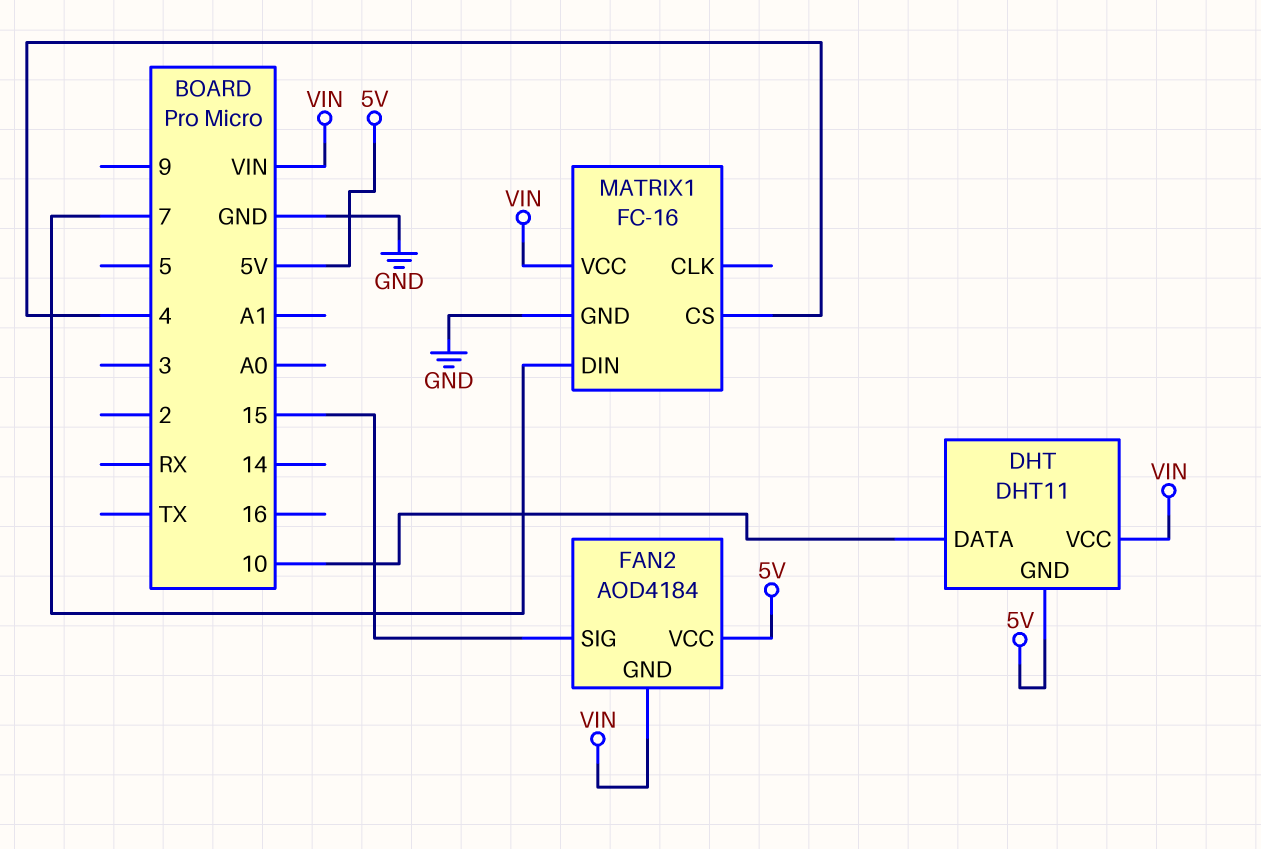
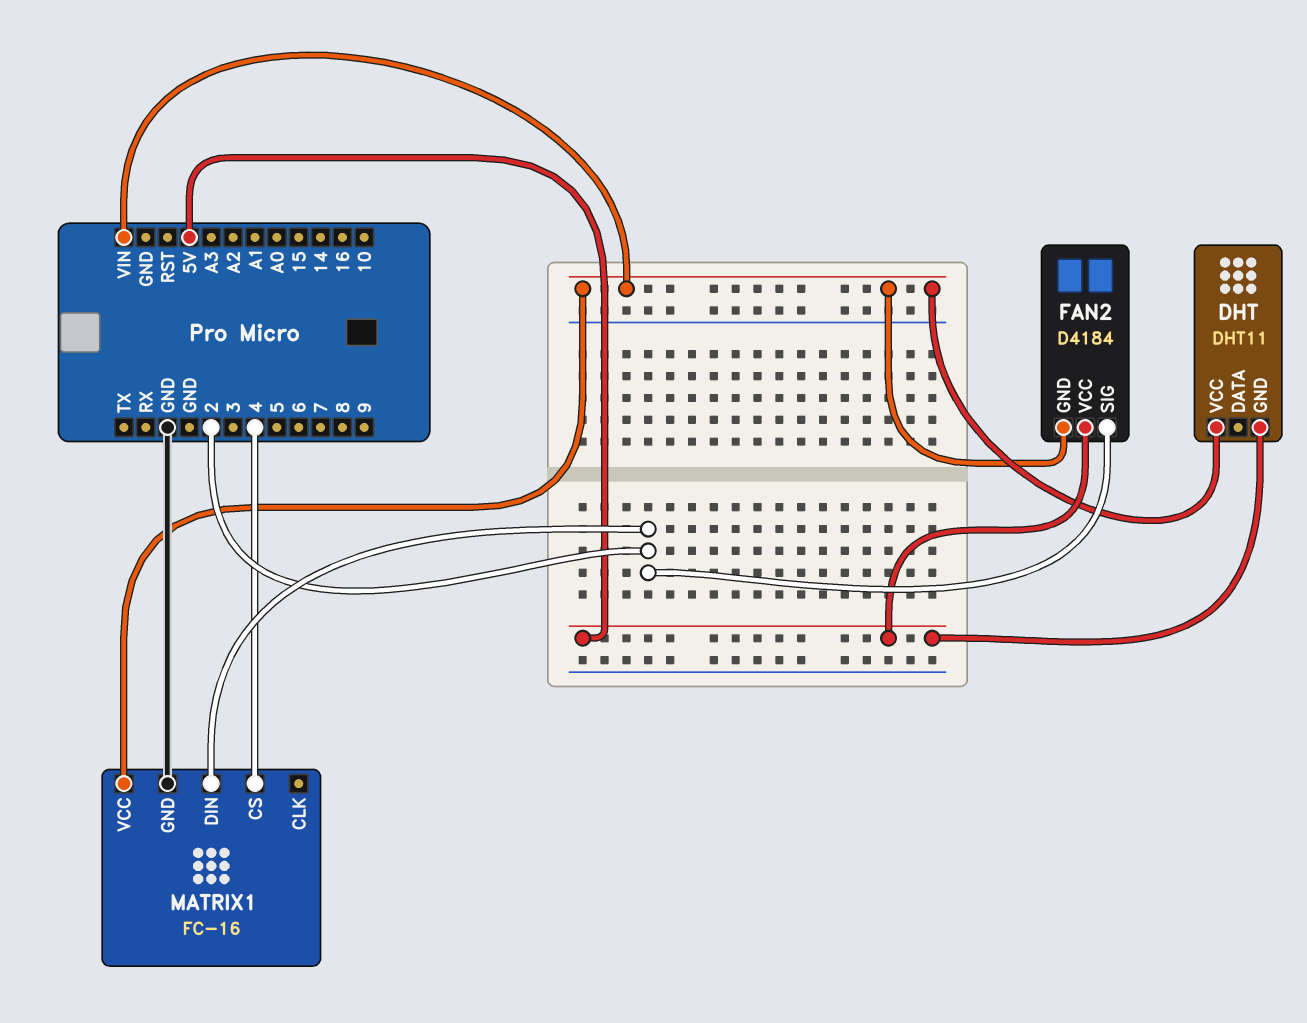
DHT pin DATA: 10 -> none
FAN2: AOD4184 -> D4184
FAN2 pin SIG: 15 -> 2
MATRIX1 pin DIN: 7 -> 2

